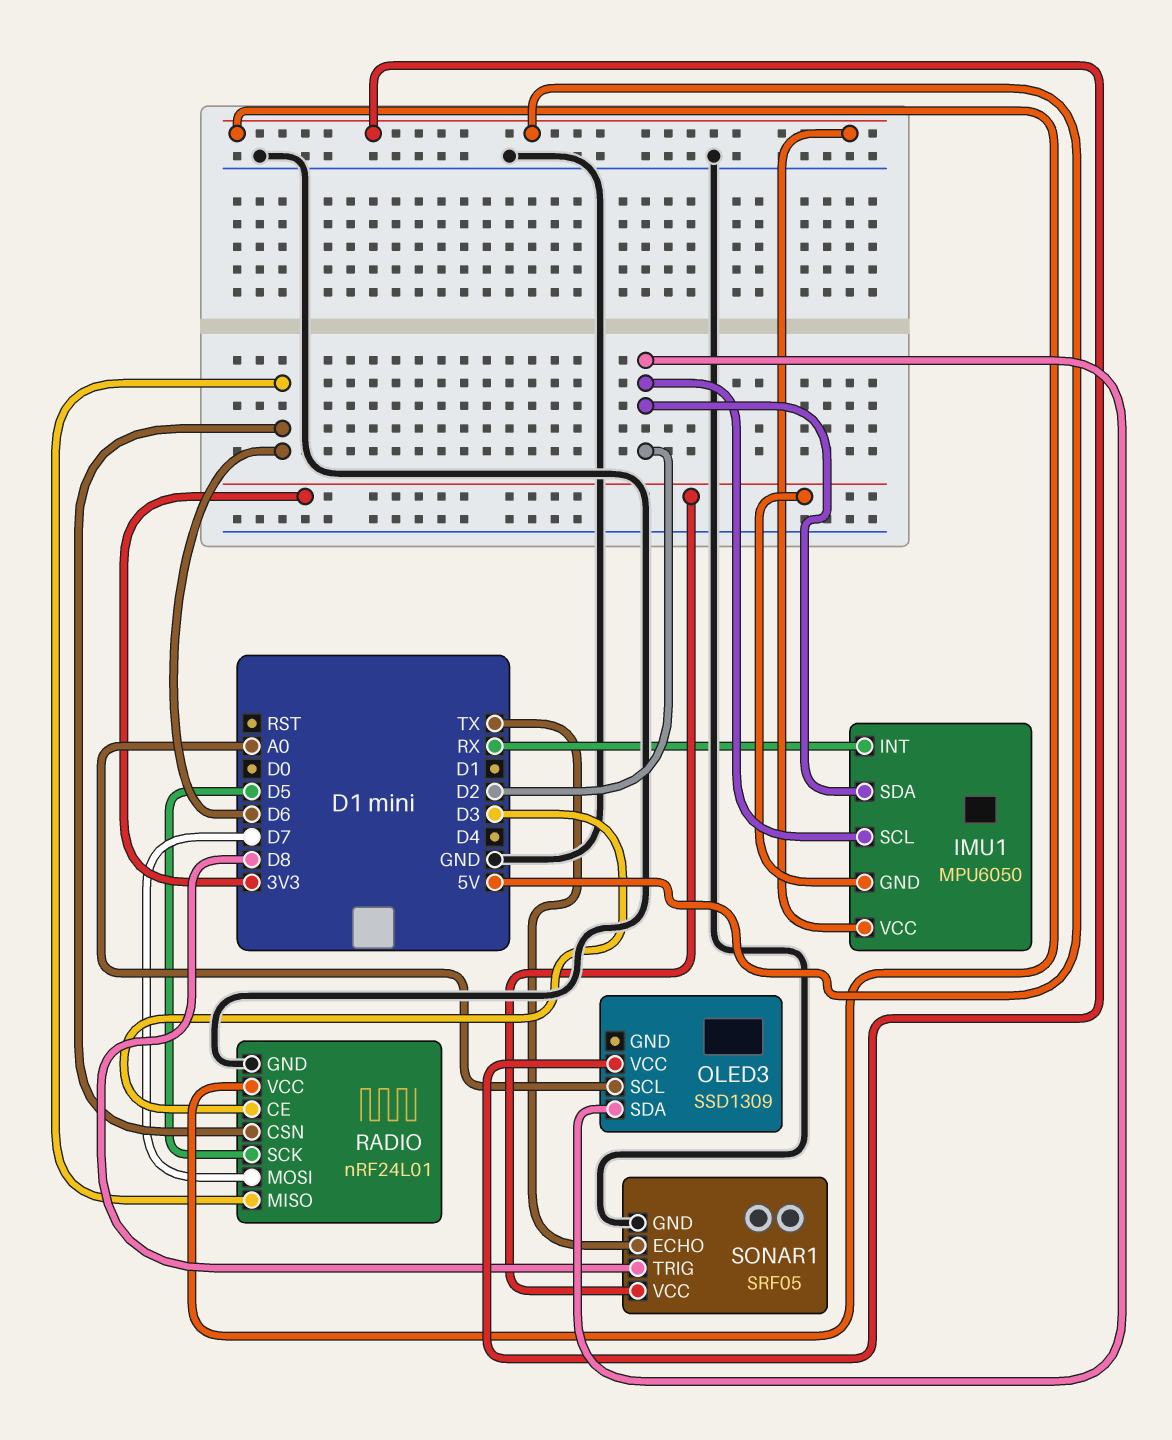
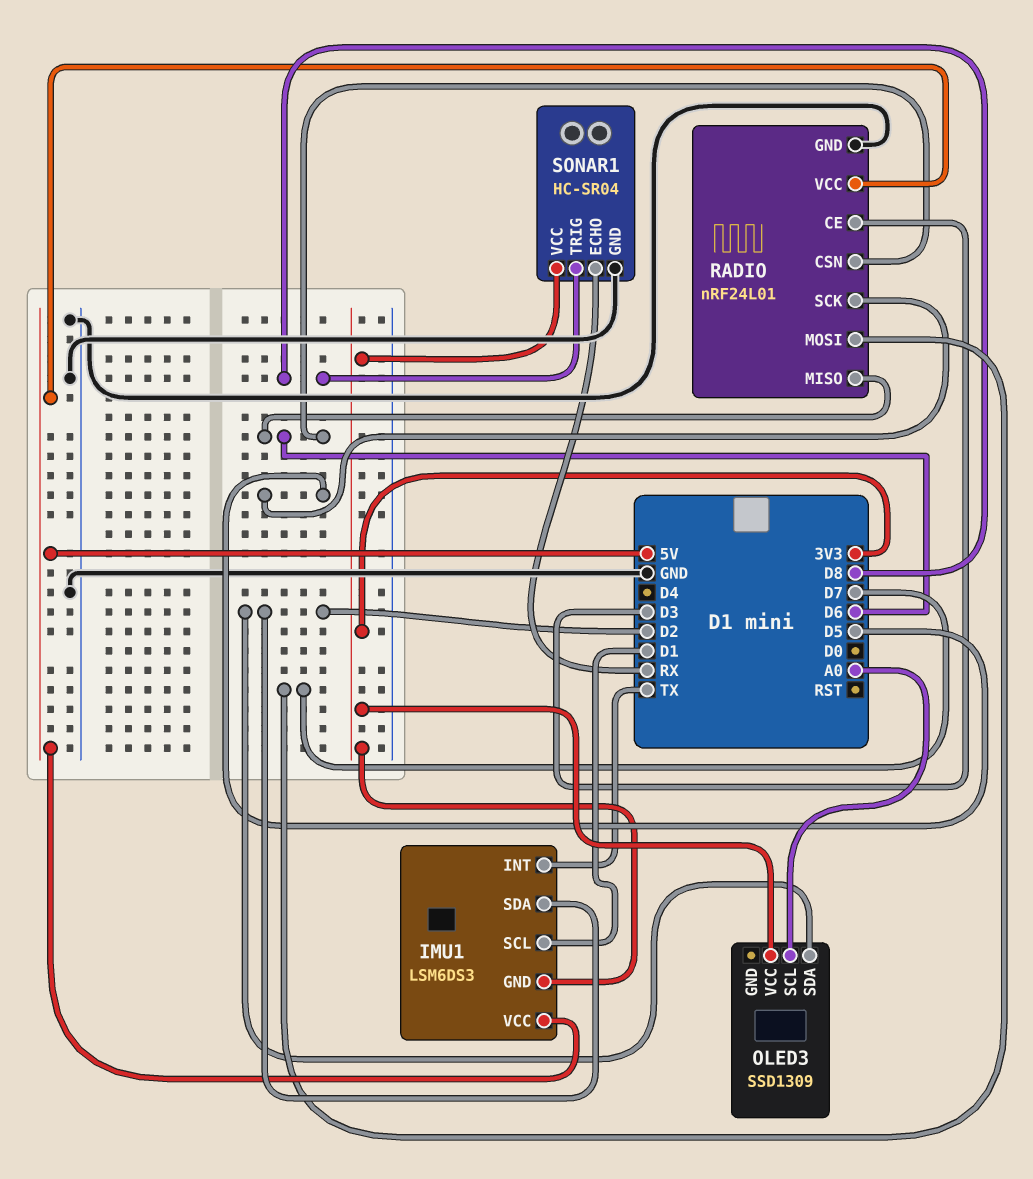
IMU1: MPU6050 -> LSM6DS3
IMU1 pin INT: RX -> TX
IMU1 pin SCL: D2 -> D1
OLED3 pin VCC: 5V -> 3V3
SONAR1: SRF05 -> HC-SR04
SONAR1 pin ECHO: TX -> RX

